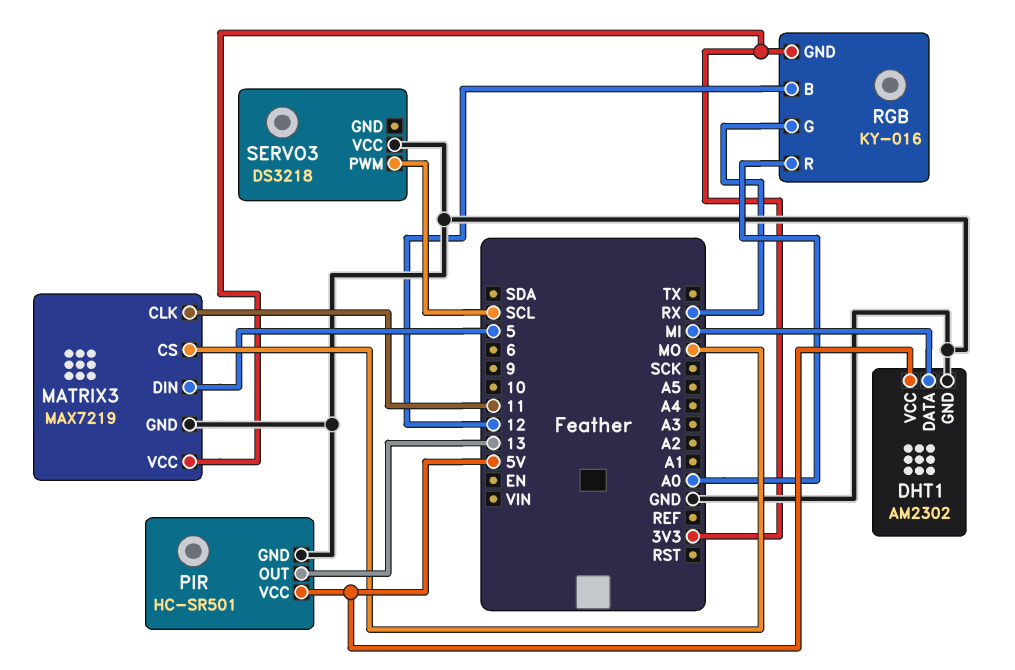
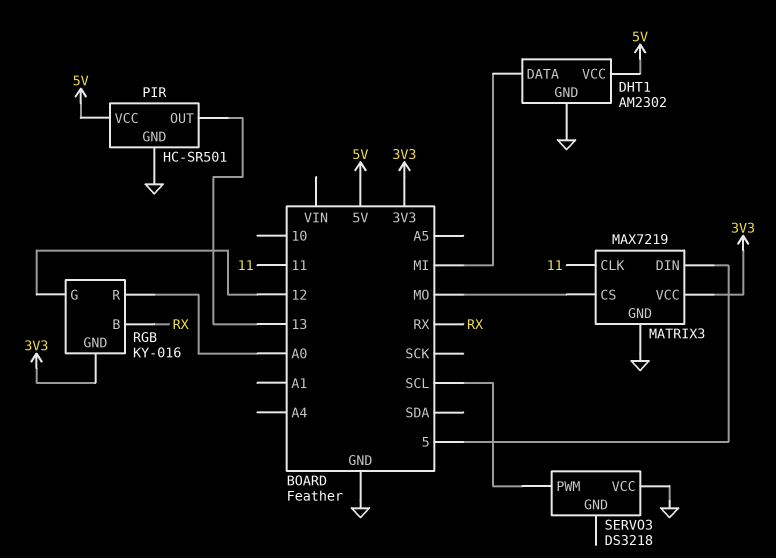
RGB pin B: 12 -> RX
RGB pin G: RX -> 12

